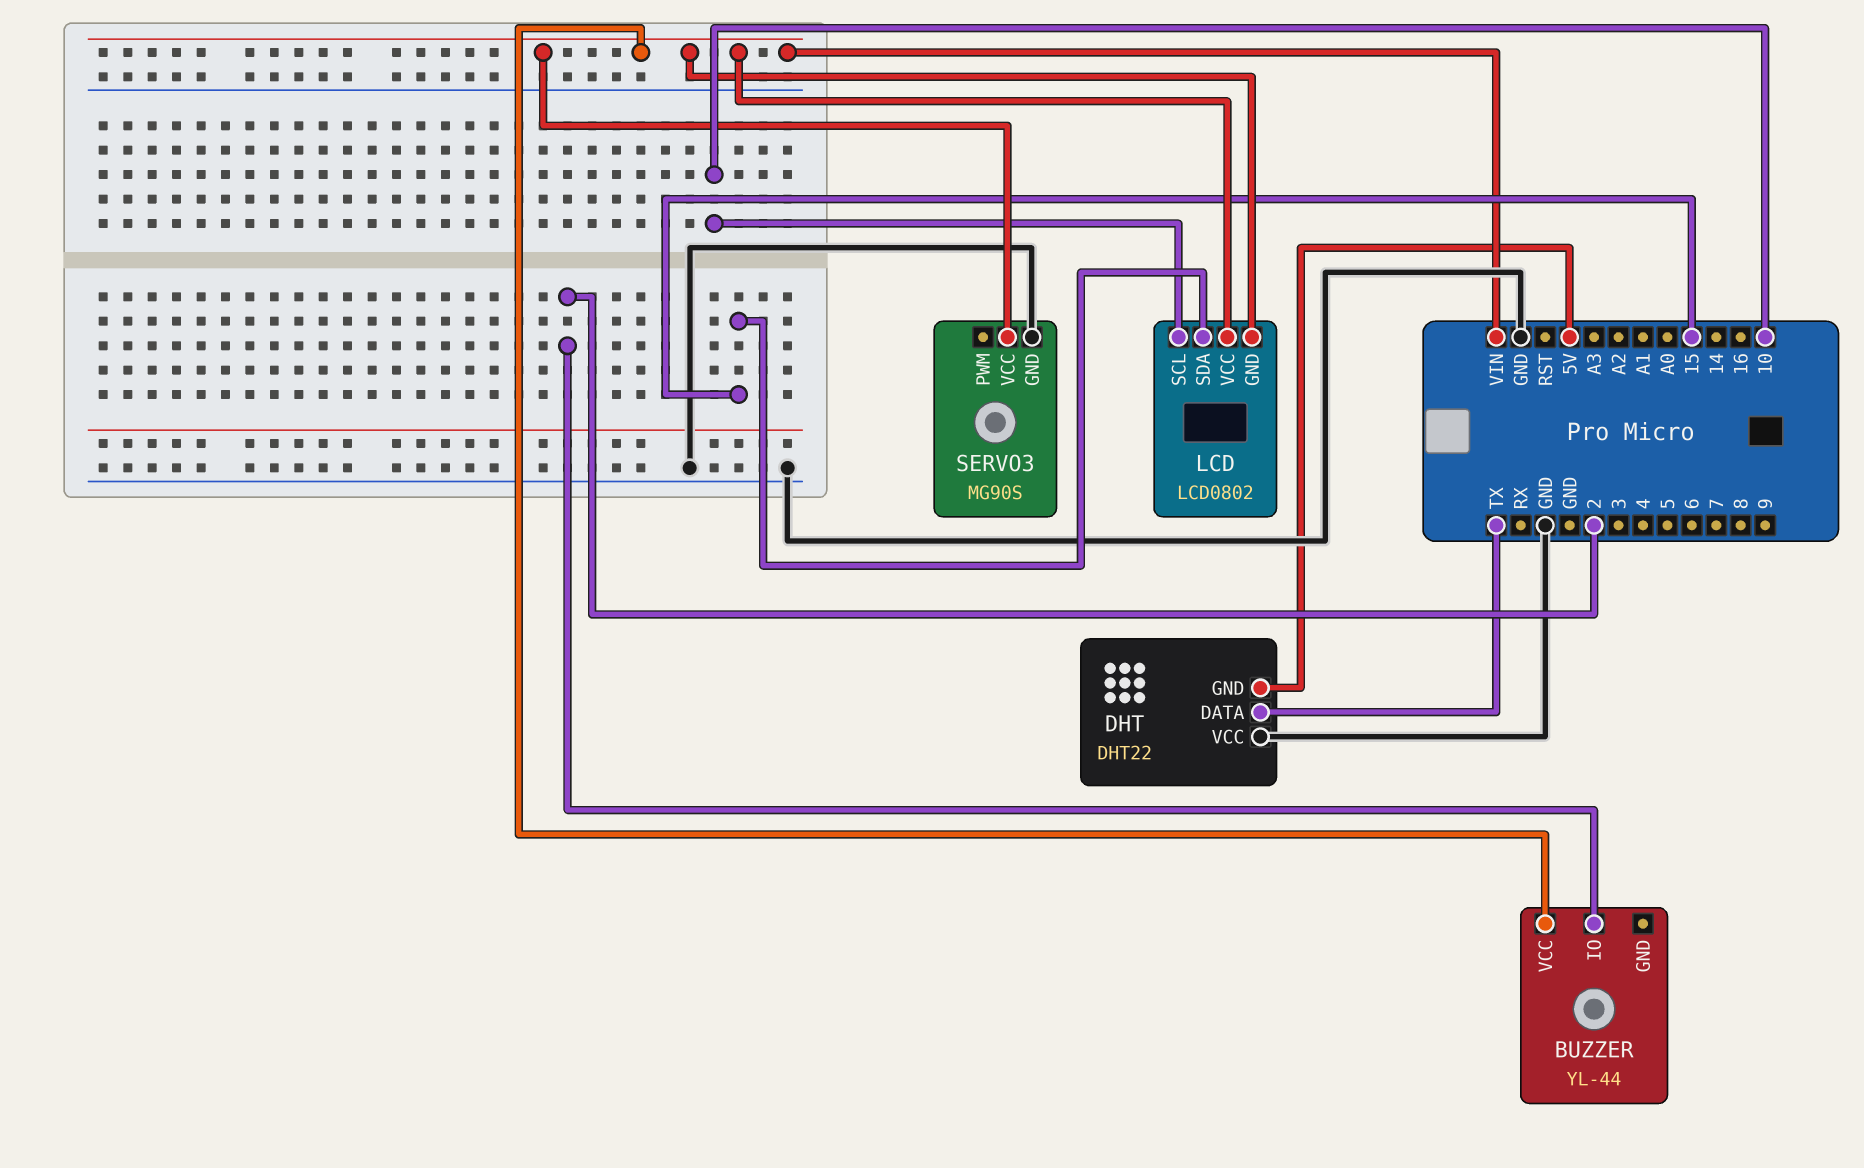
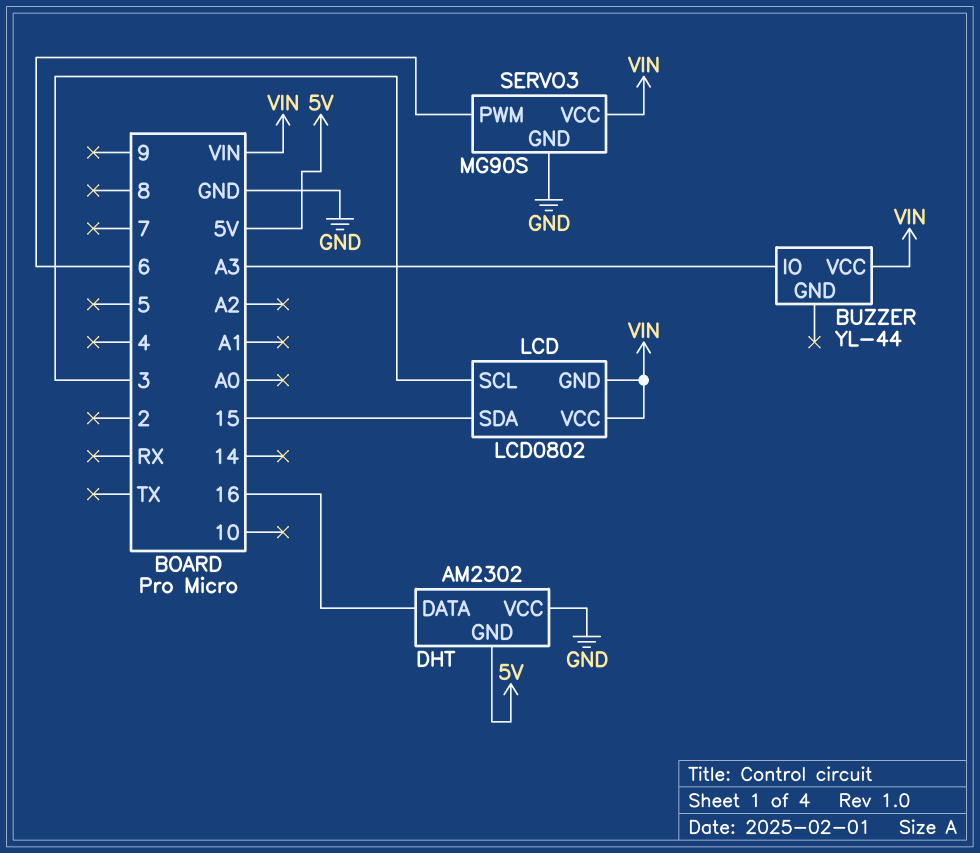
BUZZER pin IO: 2 -> A3
DHT: DHT22 -> AM2302
DHT pin DATA: TX -> 16
LCD pin SCL: 10 -> 3
SERVO3 pin PWM: none -> 6

